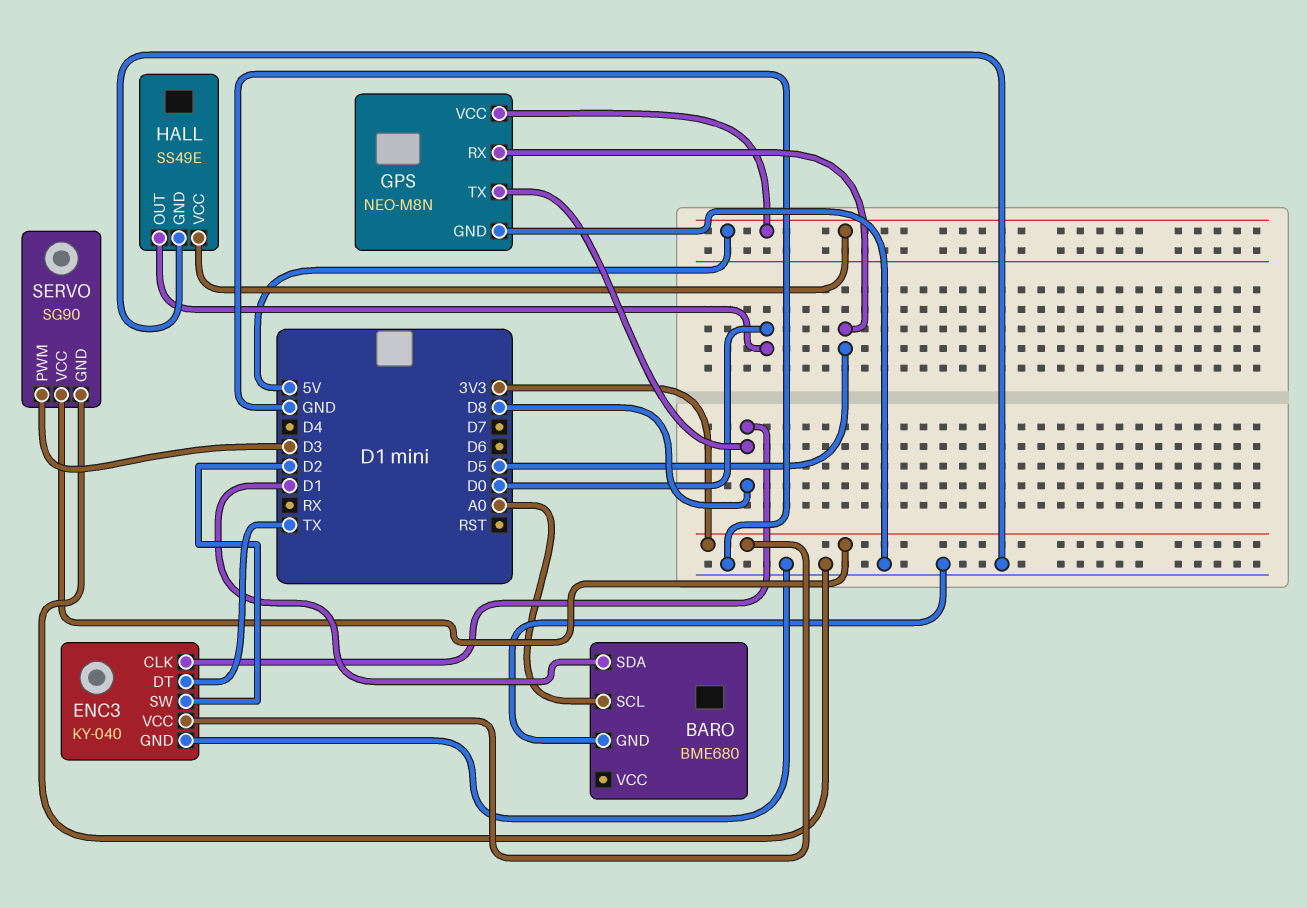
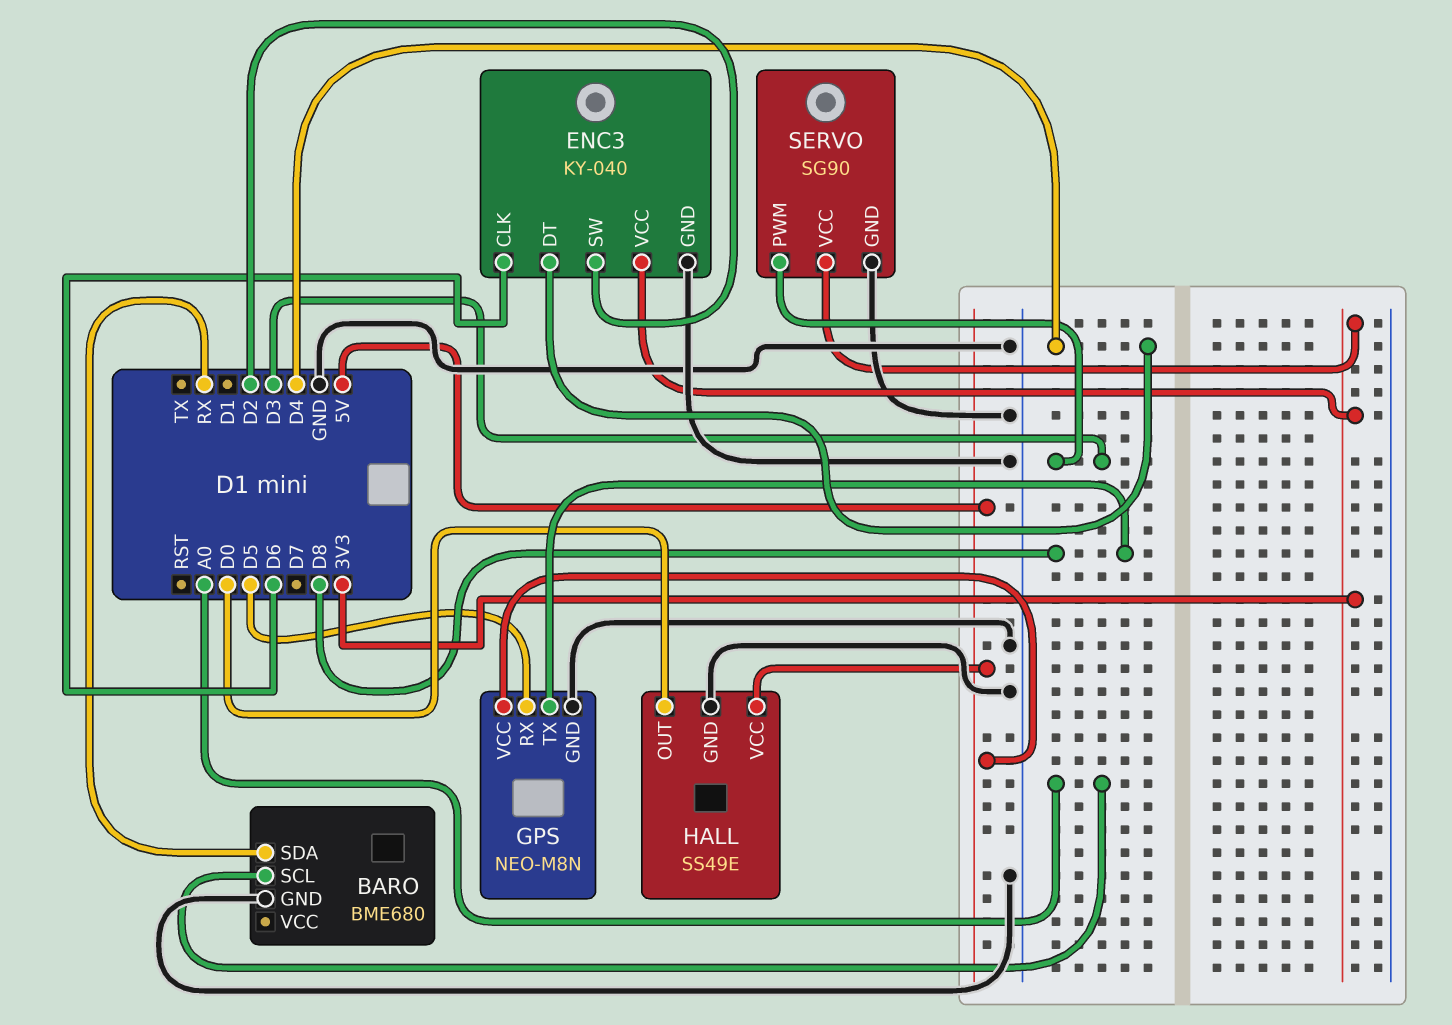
BARO pin SDA: D1 -> RX
ENC3 pin CLK: D8 -> D6
ENC3 pin DT: TX -> D4

